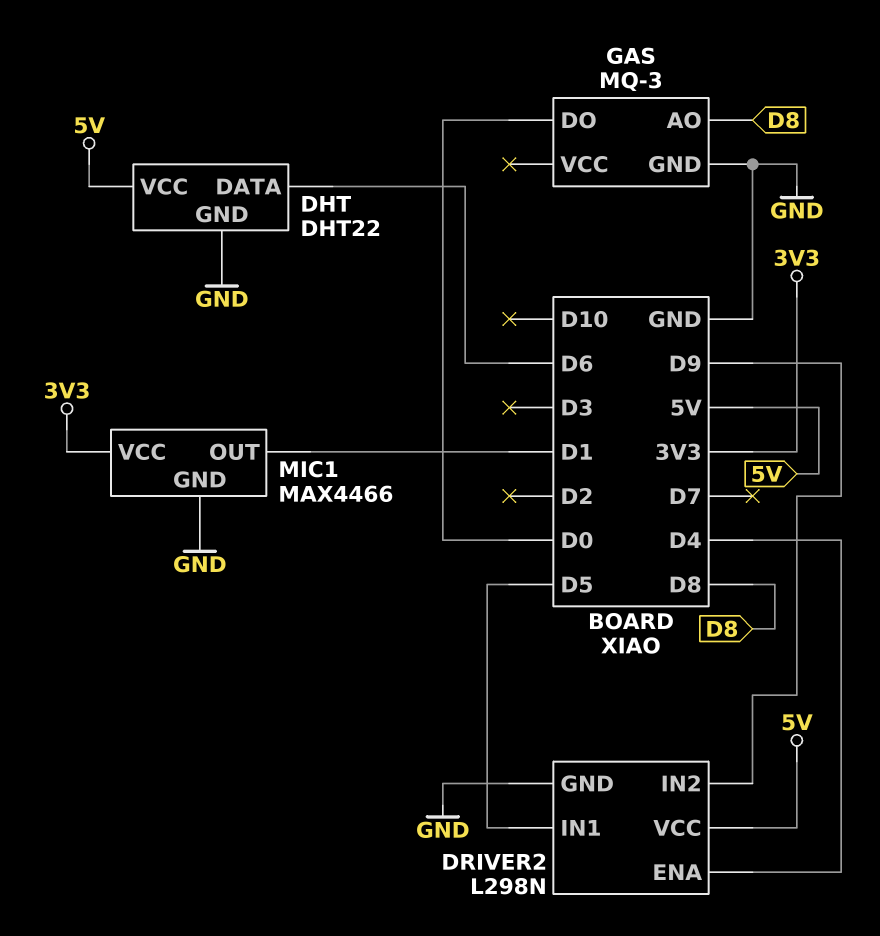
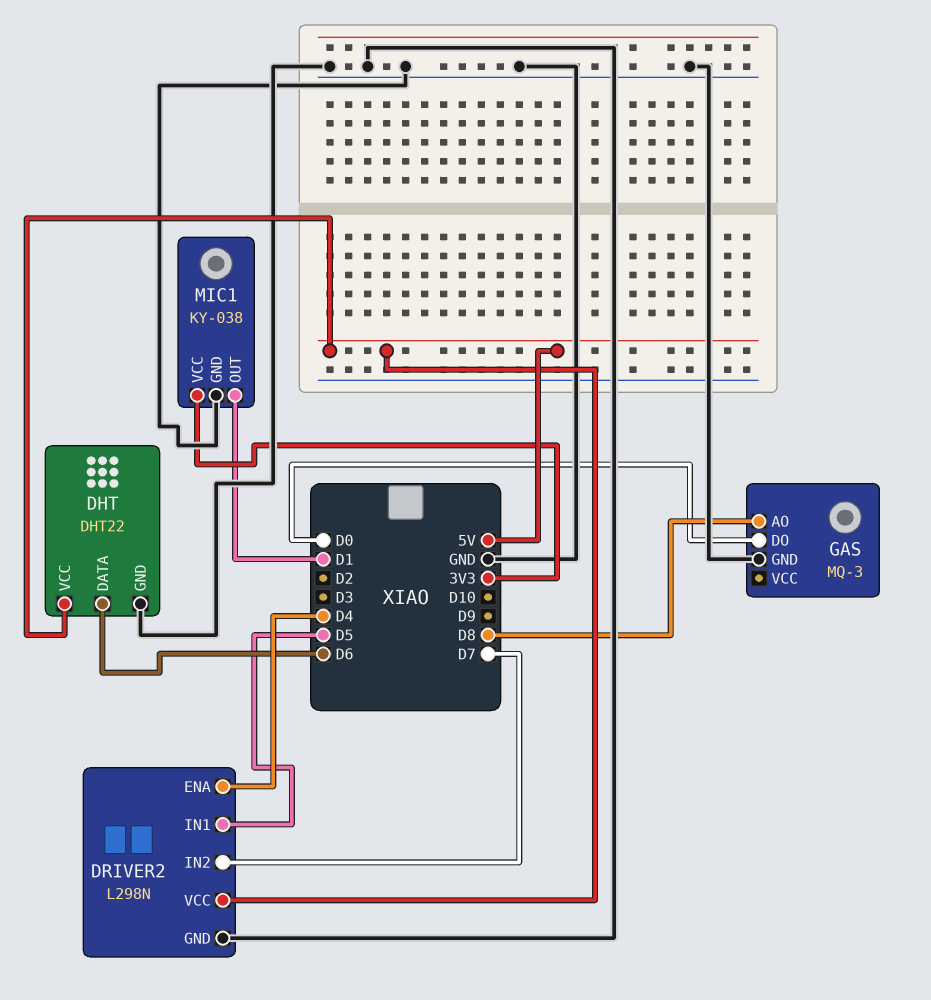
DRIVER2 pin IN2: D9 -> D7
MIC1: MAX4466 -> KY-038

